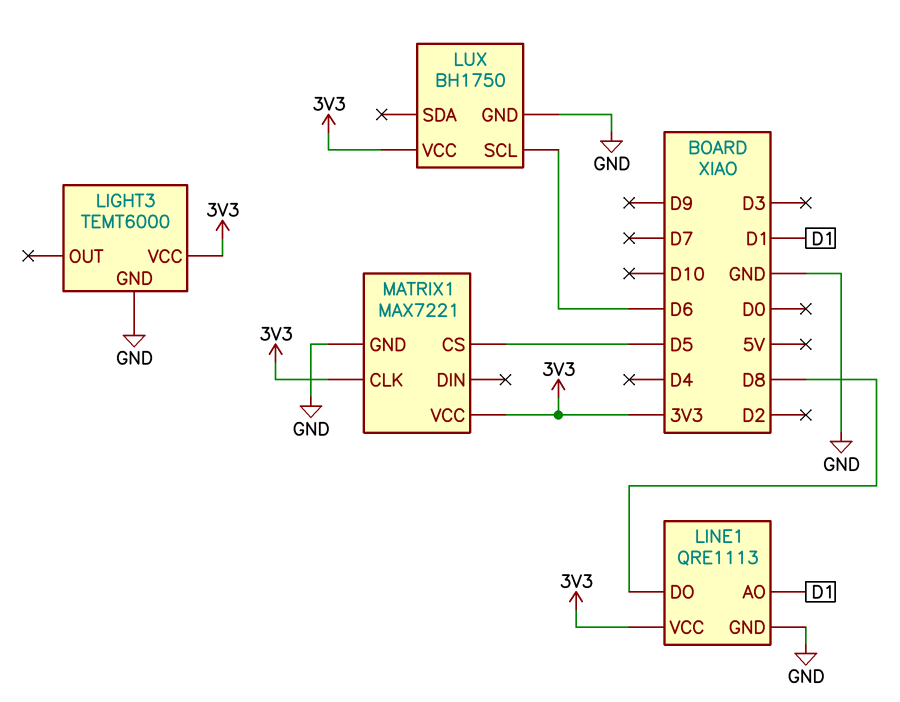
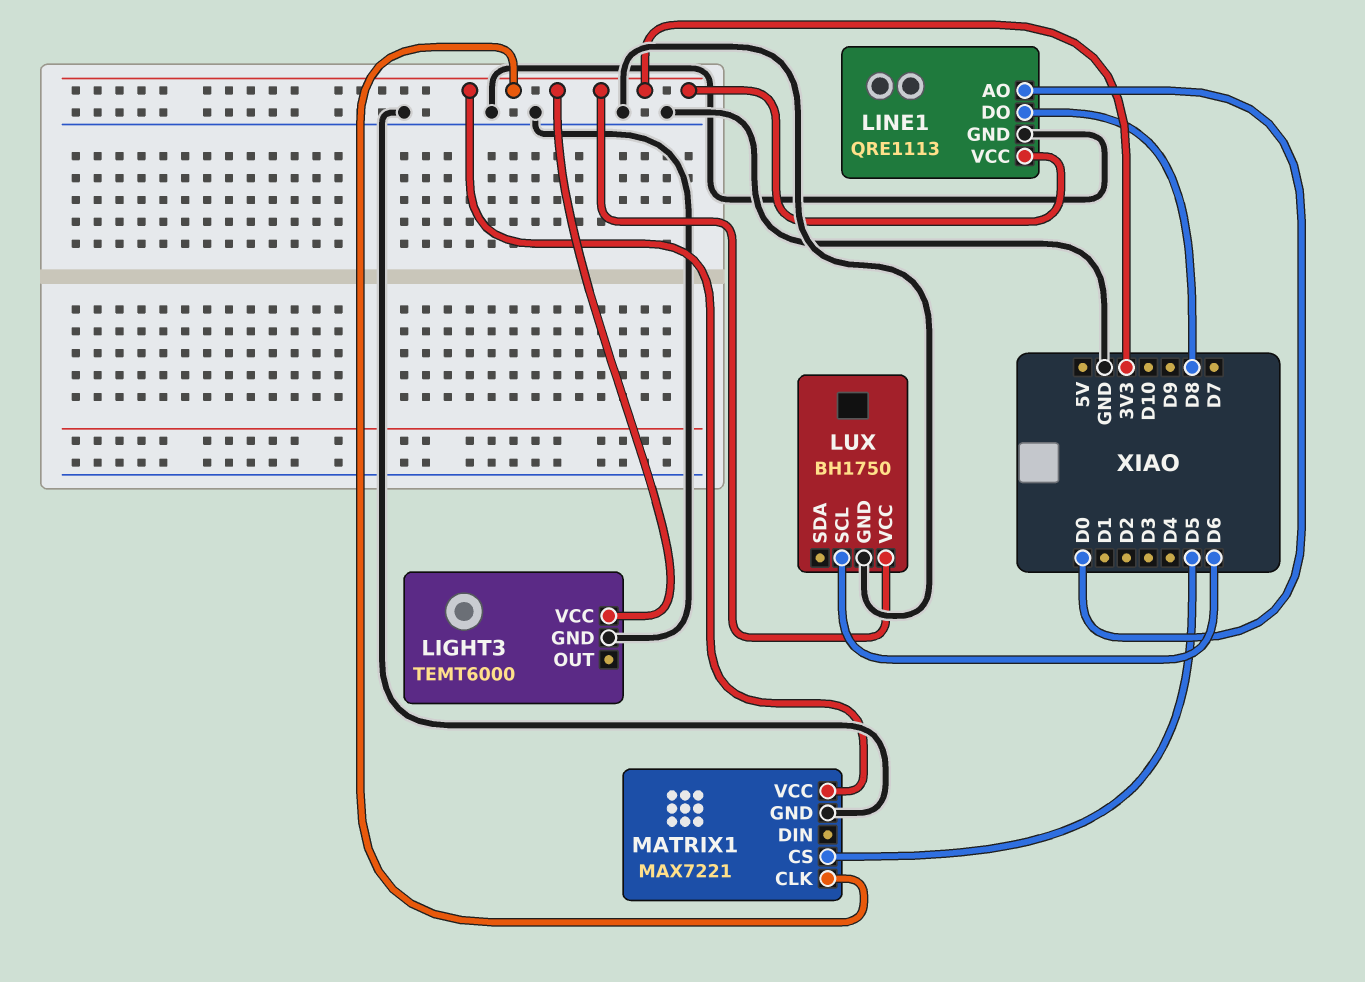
LINE1 pin AO: D1 -> D0

